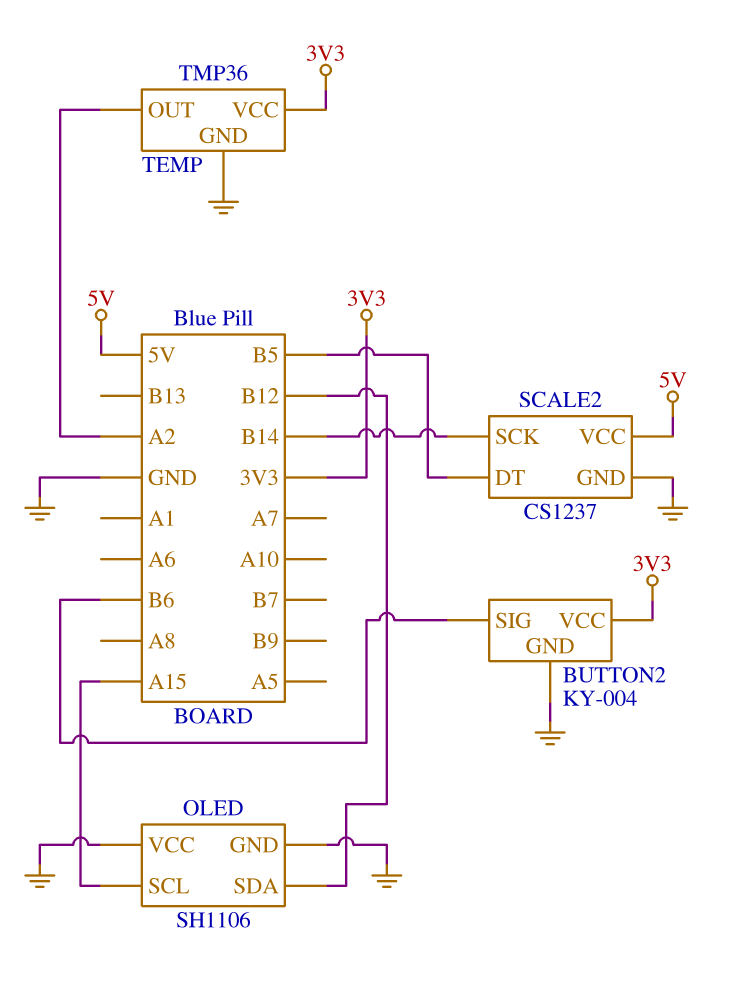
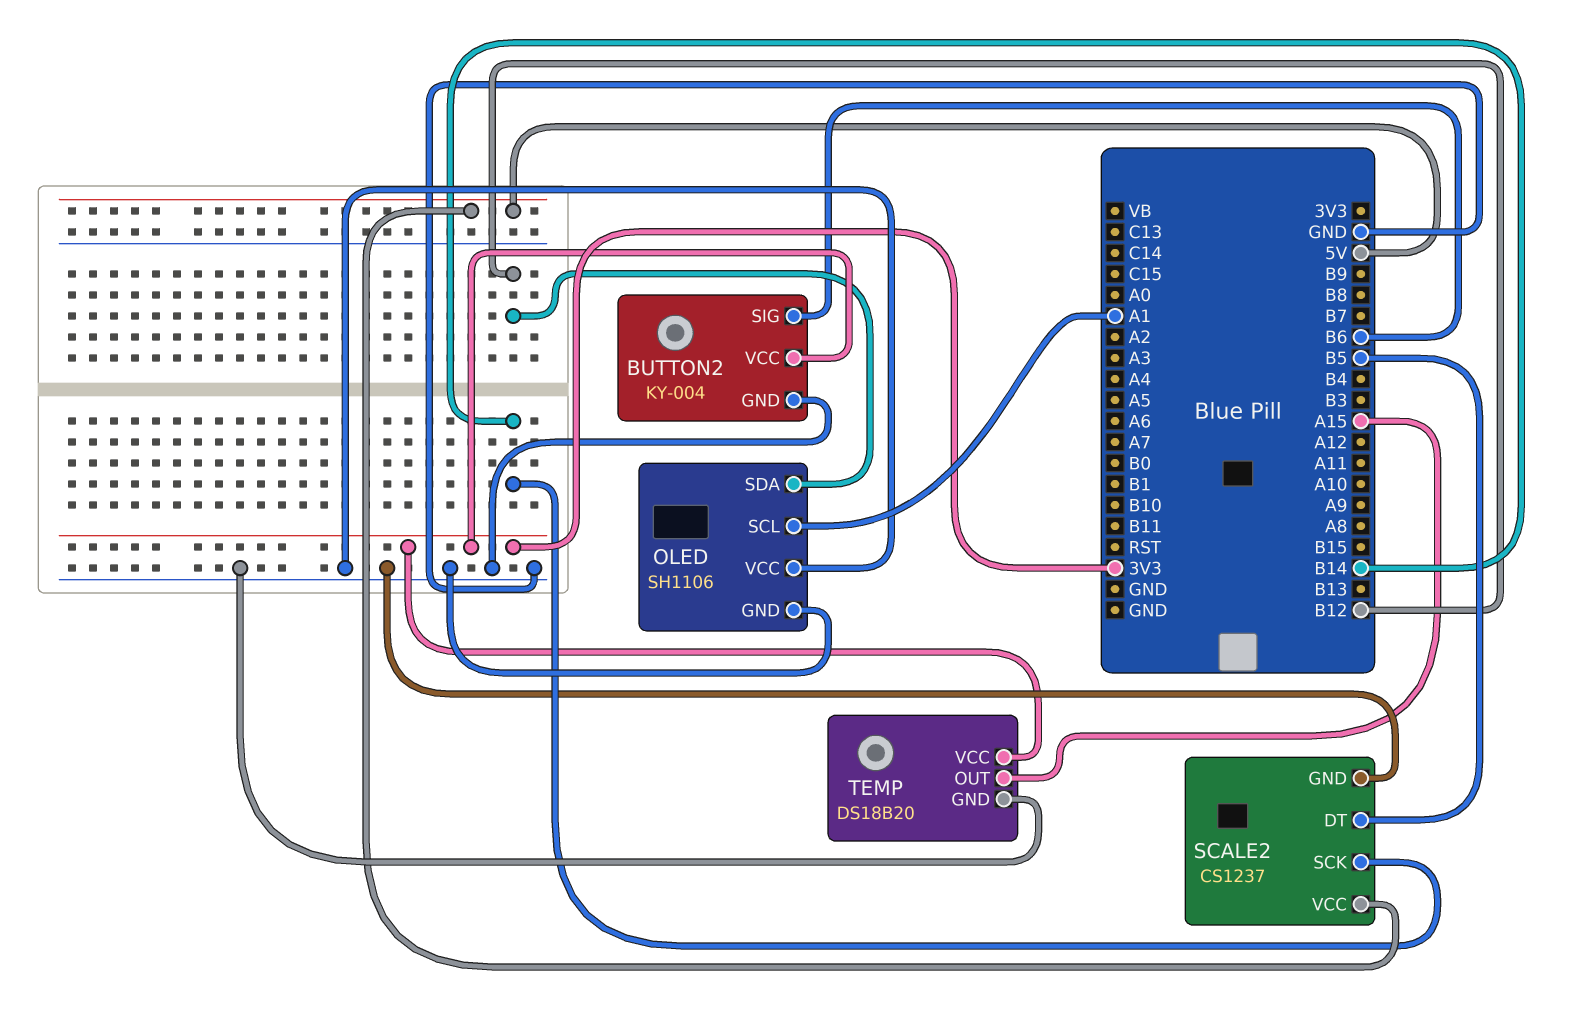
OLED pin SCL: A15 -> A1
TEMP: TMP36 -> DS18B20
TEMP pin OUT: A2 -> A15

